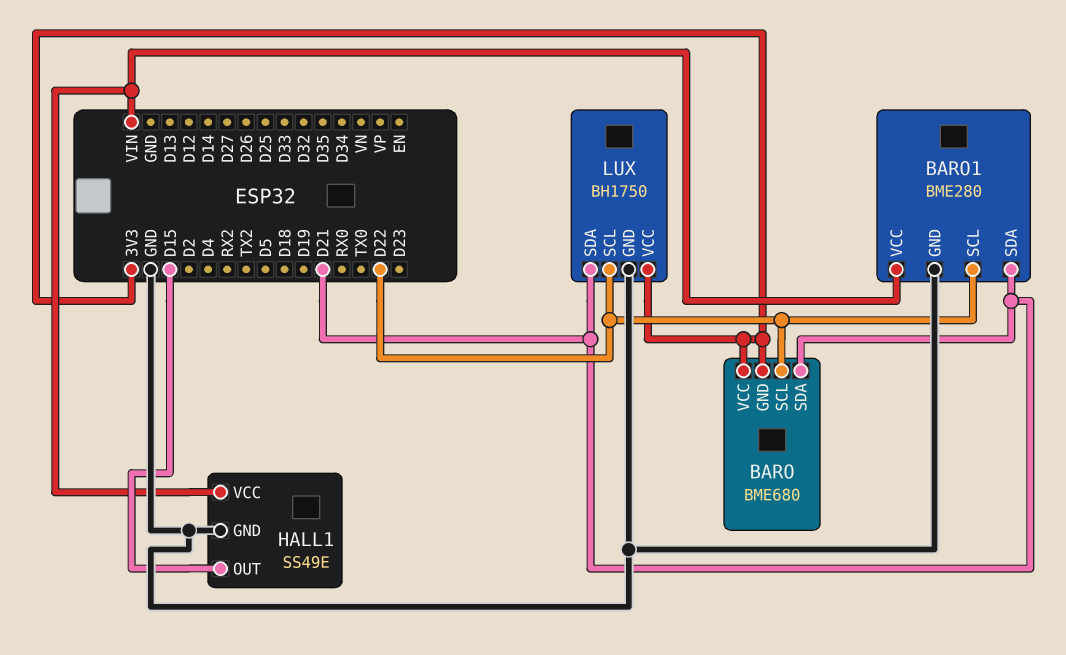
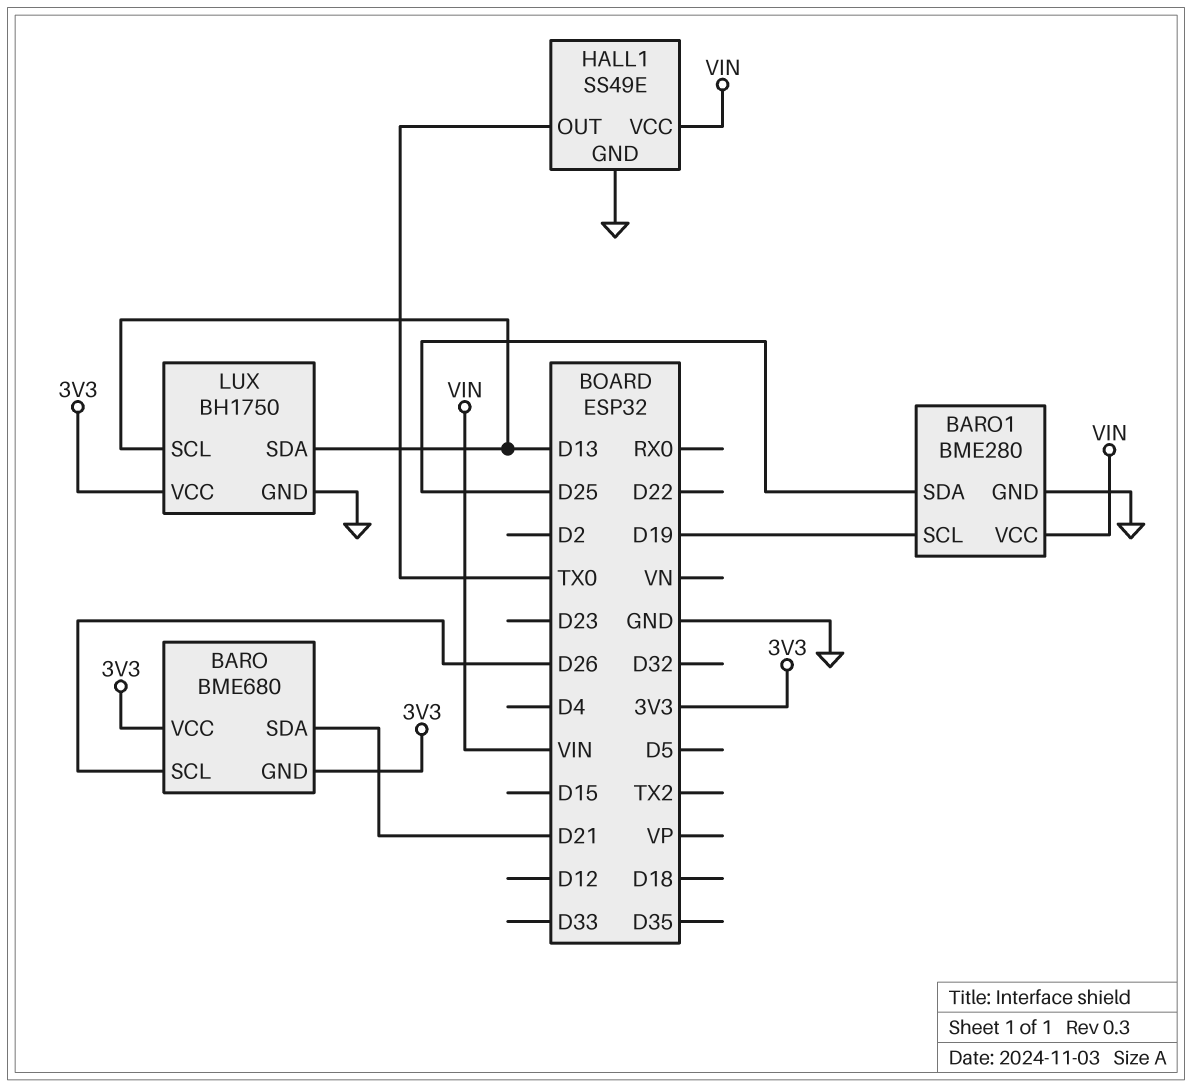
BARO pin SCL: D22 -> D26
BARO1 pin SCL: D22 -> D19
BARO1 pin SDA: D21 -> D25
HALL1 pin OUT: D15 -> TX0
LUX pin SCL: D22 -> D13
LUX pin SDA: D21 -> D13

